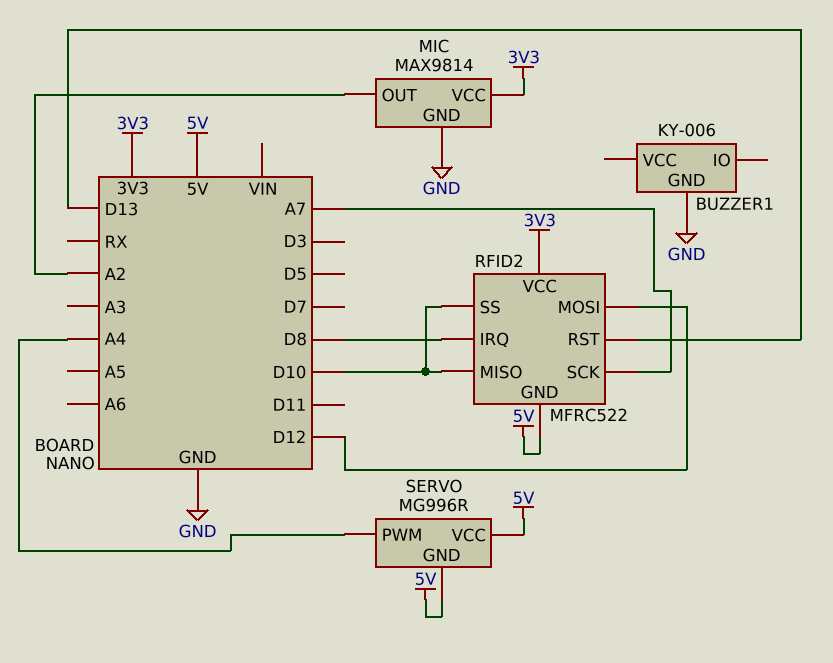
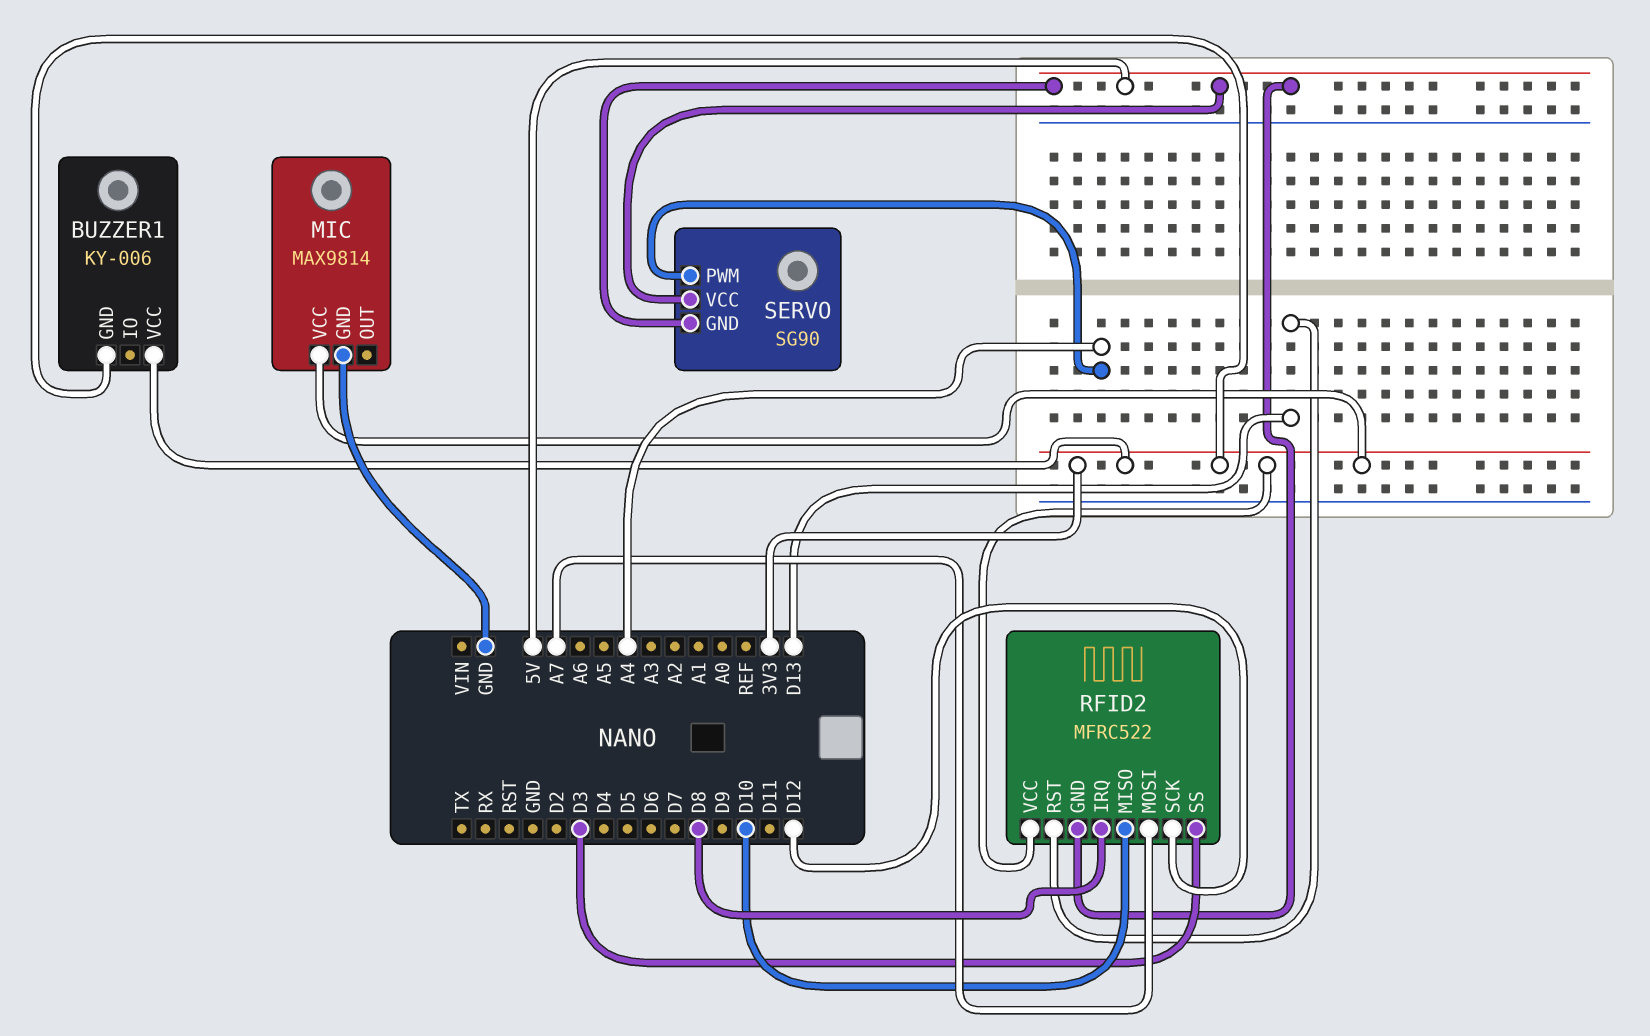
BUZZER1 pin GND: GND -> 3V3
BUZZER1 pin VCC: none -> 3V3
MIC pin OUT: A2 -> none
RFID2 pin MOSI: D12 -> A7
RFID2 pin SCK: A7 -> D12
RFID2 pin SS: D10 -> D3
SERVO: MG996R -> SG90

